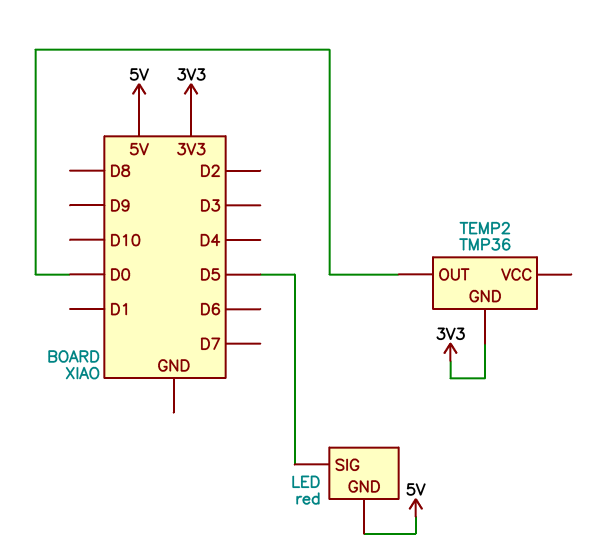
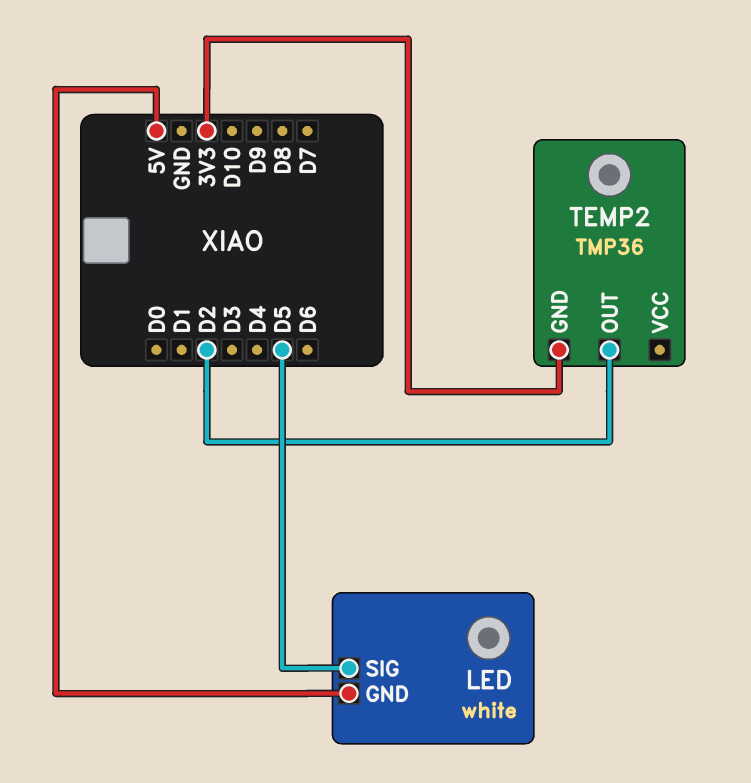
LED: red -> white
TEMP2 pin OUT: D0 -> D2

